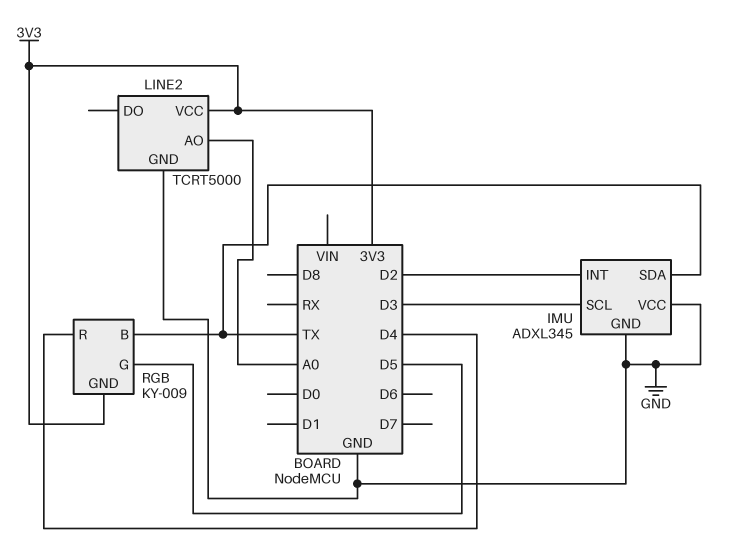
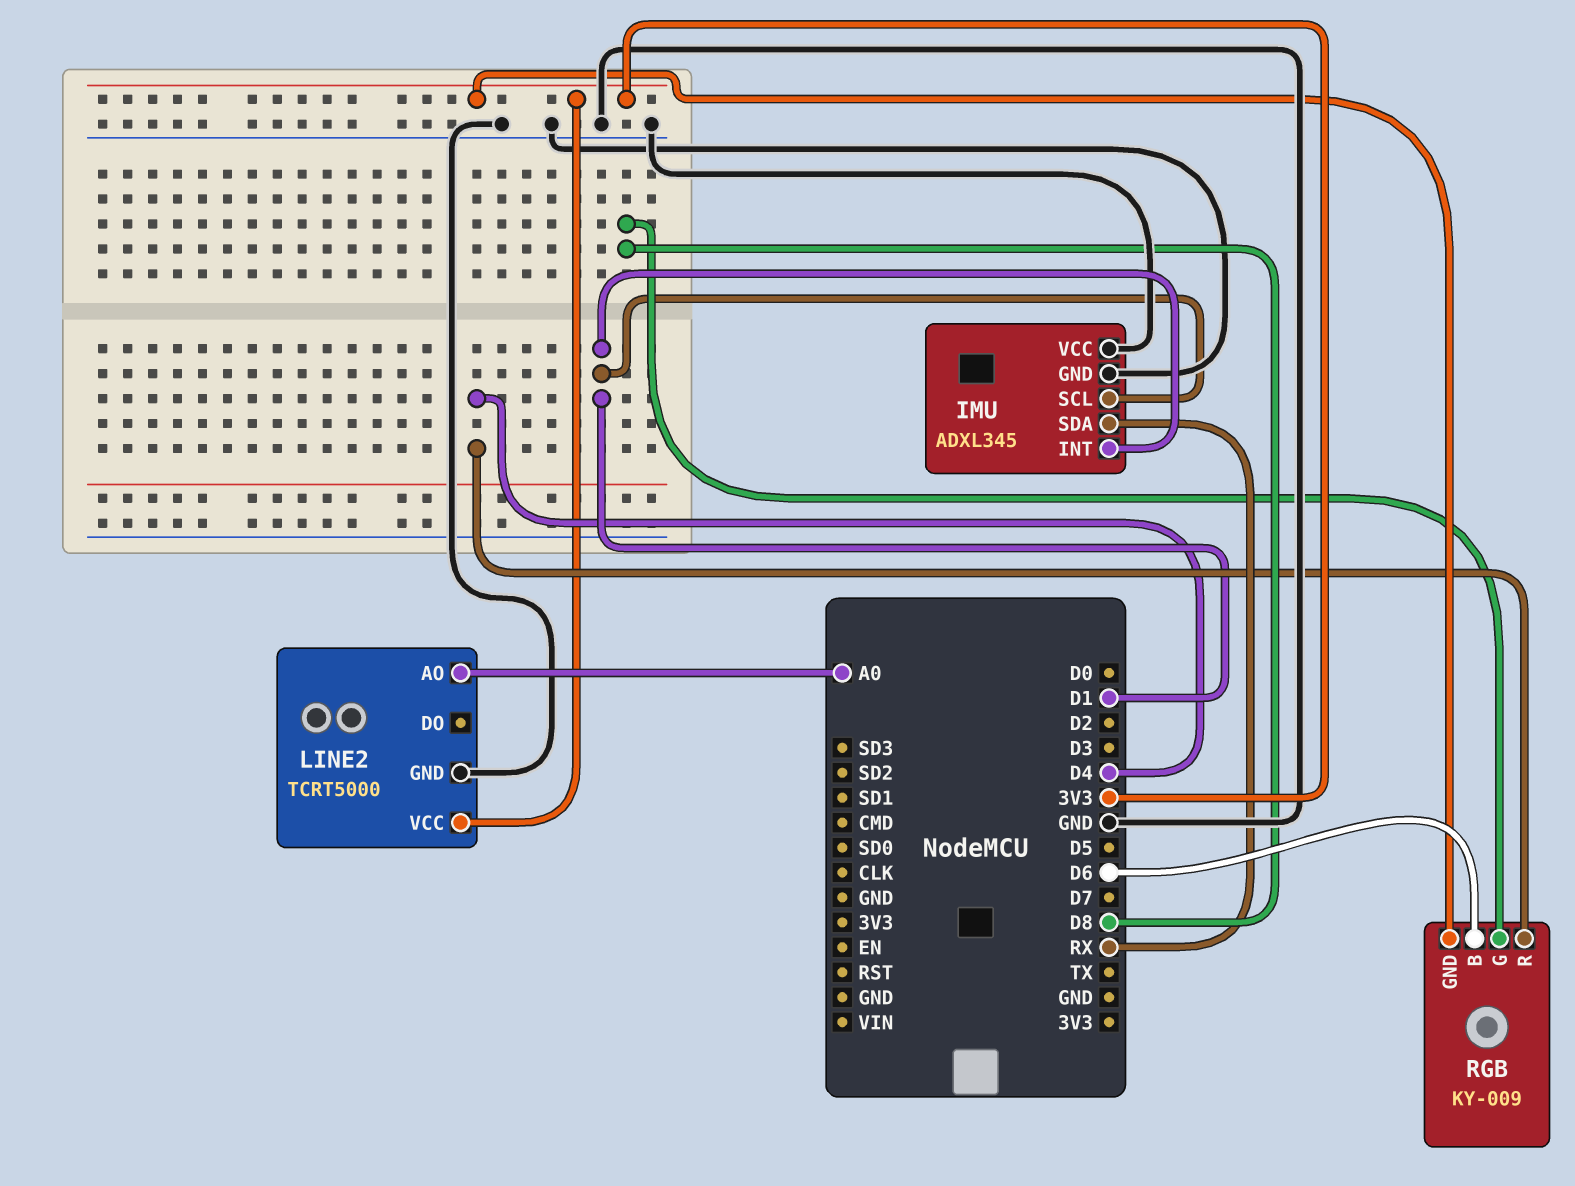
IMU pin INT: D2 -> D1
IMU pin SCL: D3 -> D1
IMU pin SDA: TX -> RX
RGB pin B: TX -> D6
RGB pin G: D5 -> D8

